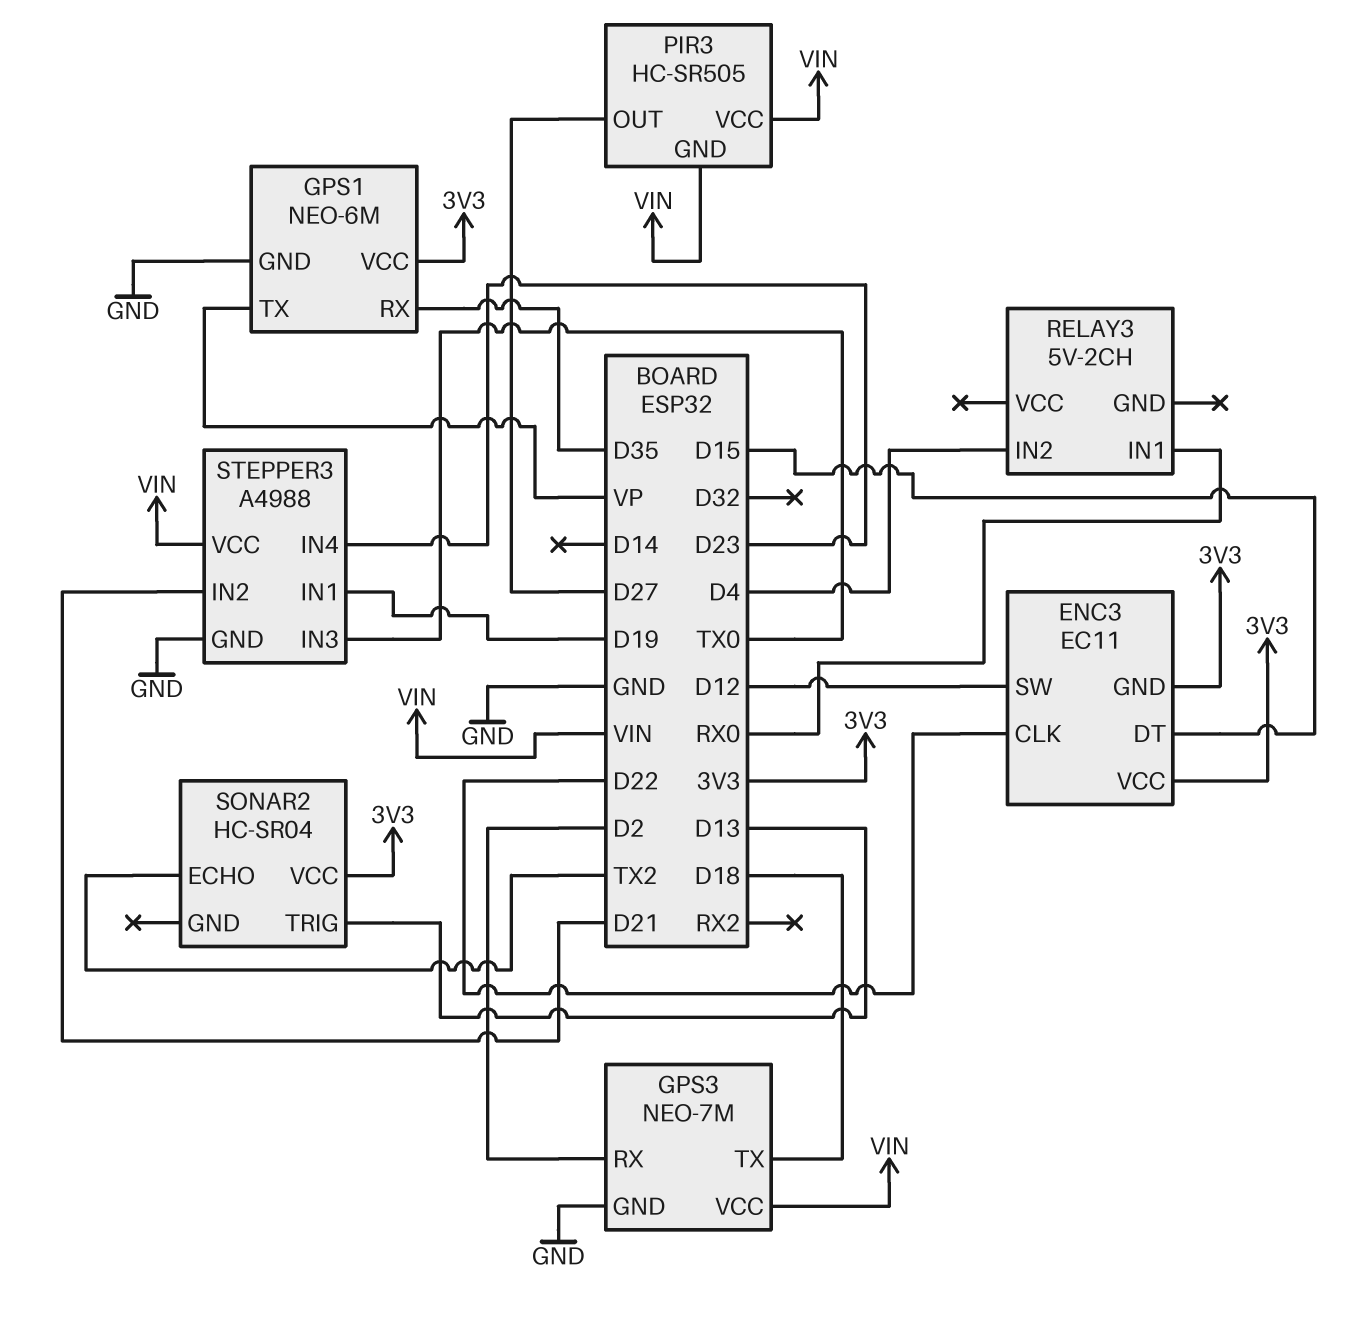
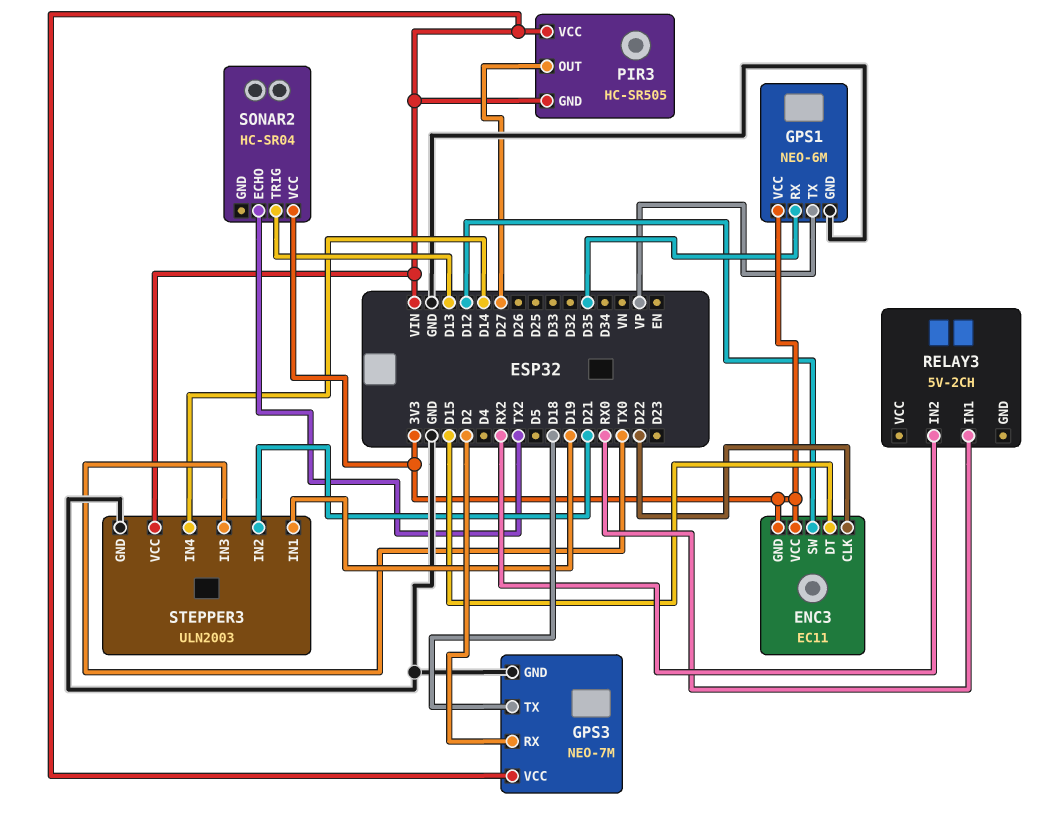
RELAY3 pin IN2: D4 -> RX2
STEPPER3: A4988 -> ULN2003
STEPPER3 pin IN4: D23 -> D14

